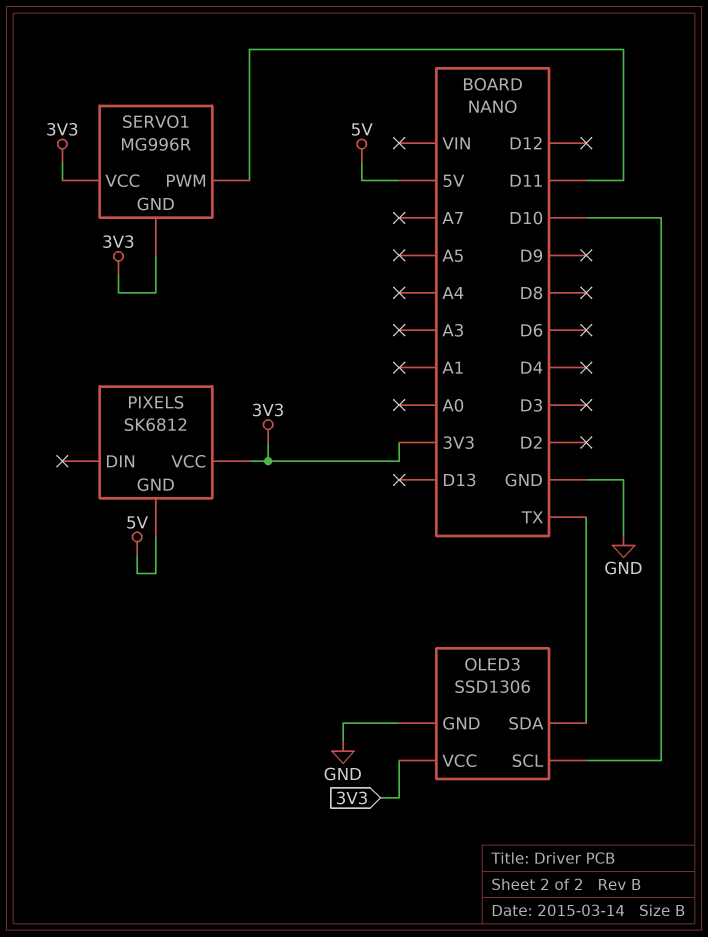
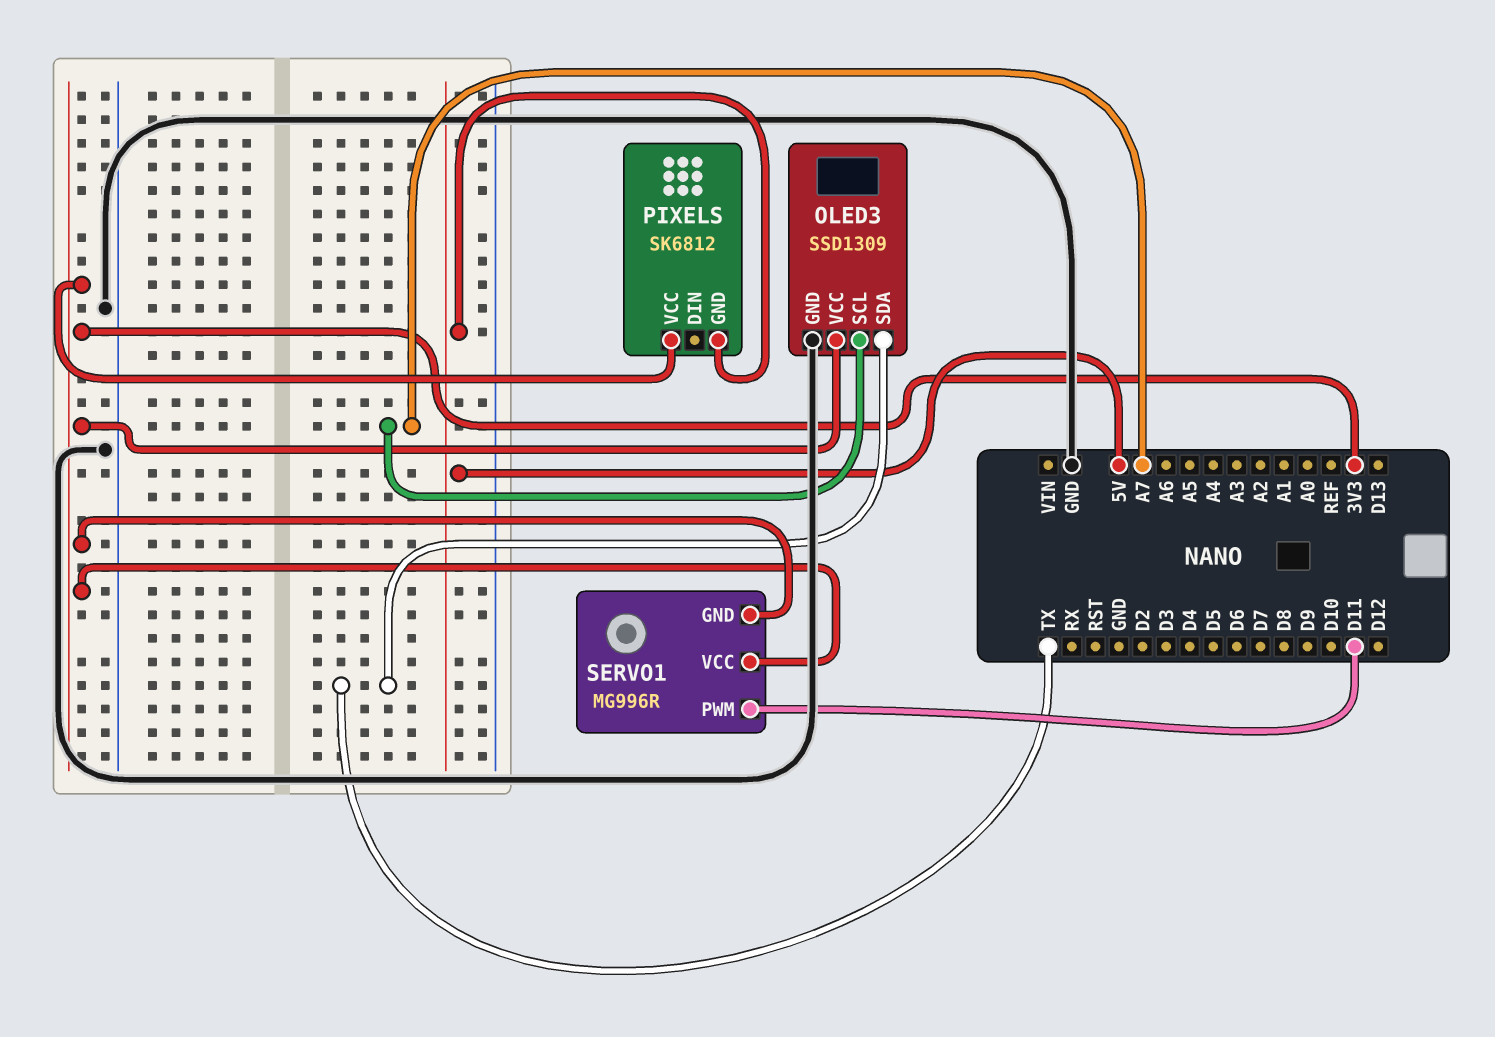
OLED3: SSD1306 -> SSD1309
OLED3 pin SCL: D10 -> A7

